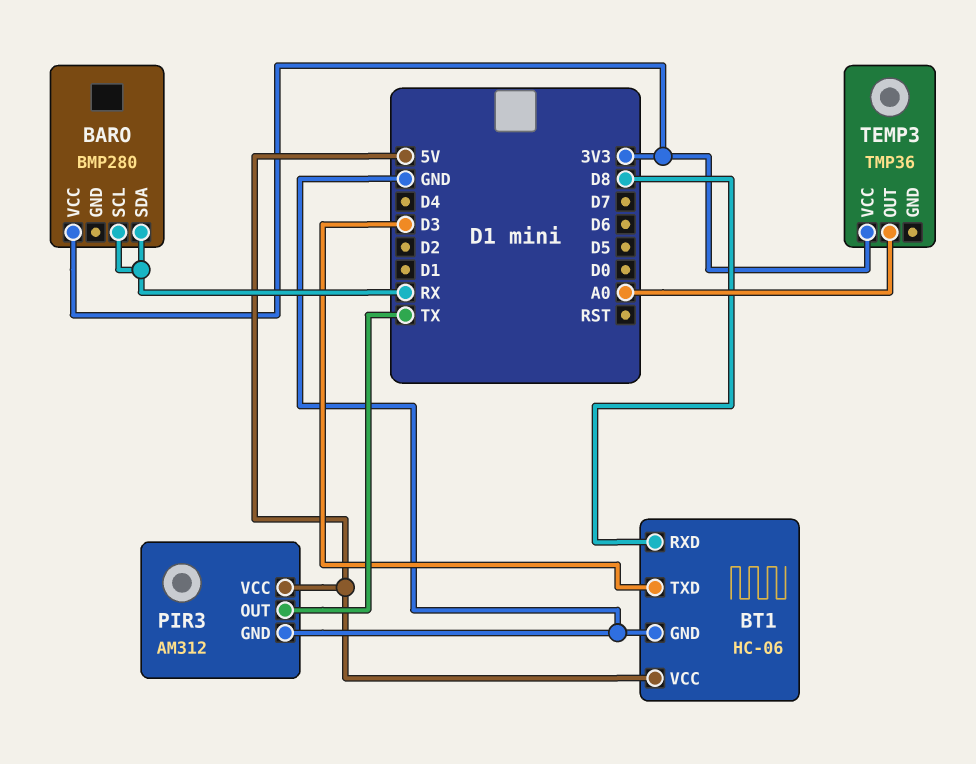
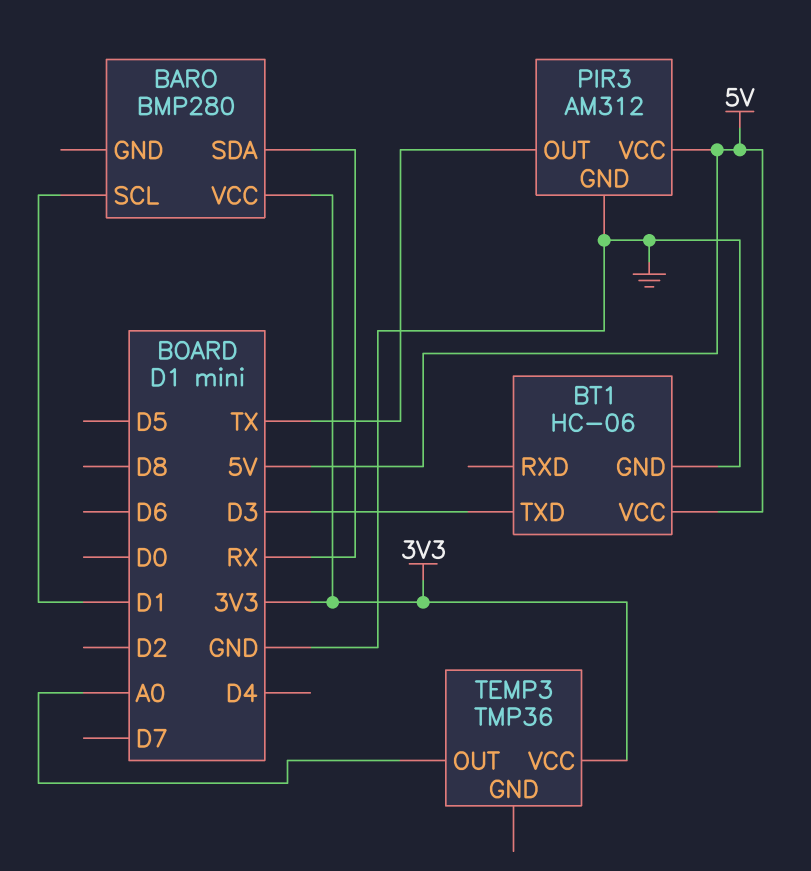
BARO pin SCL: RX -> D1
BT1 pin RXD: D8 -> none

